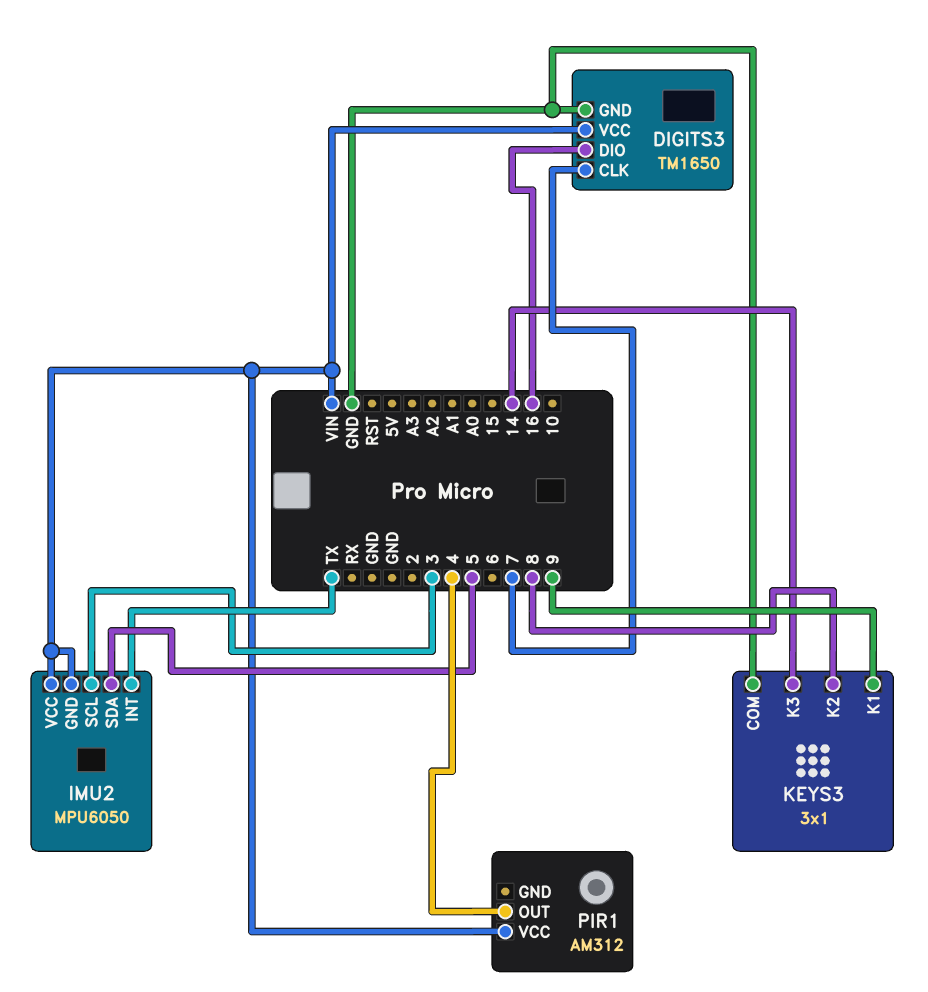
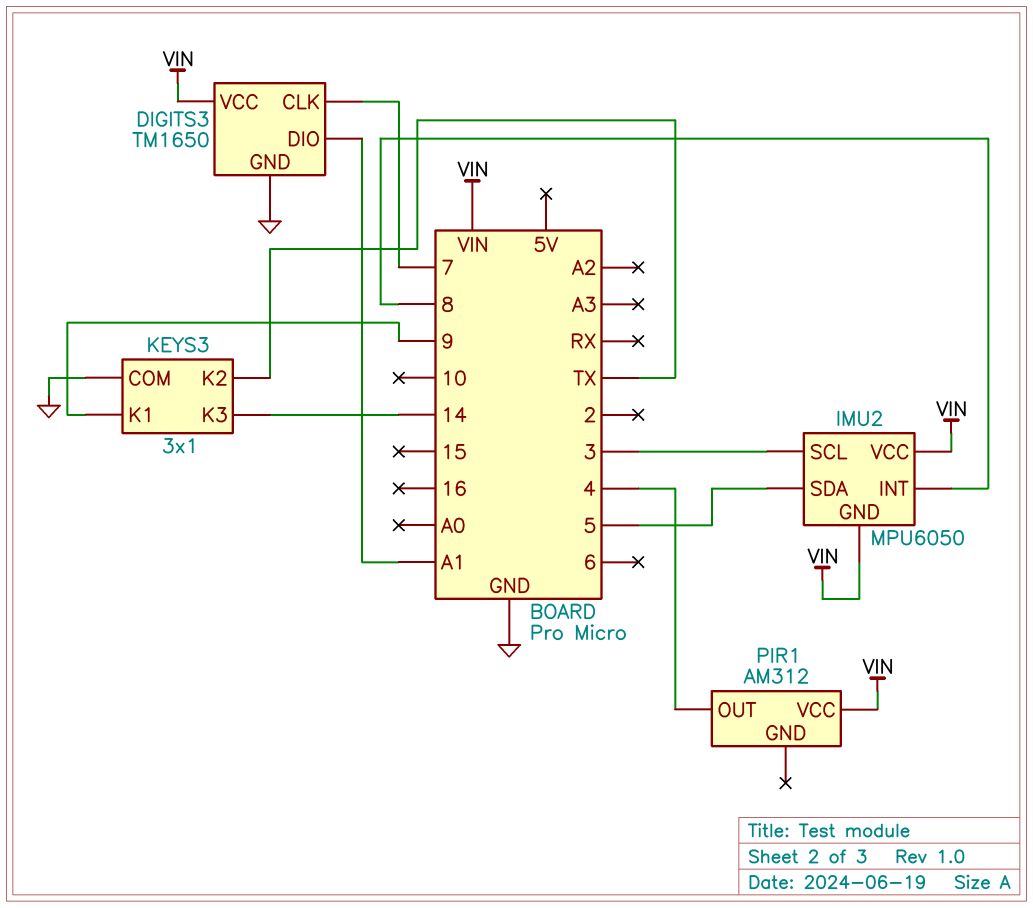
DIGITS3 pin DIO: 16 -> A1
IMU2 pin INT: TX -> 8
KEYS3 pin K2: 8 -> TX

